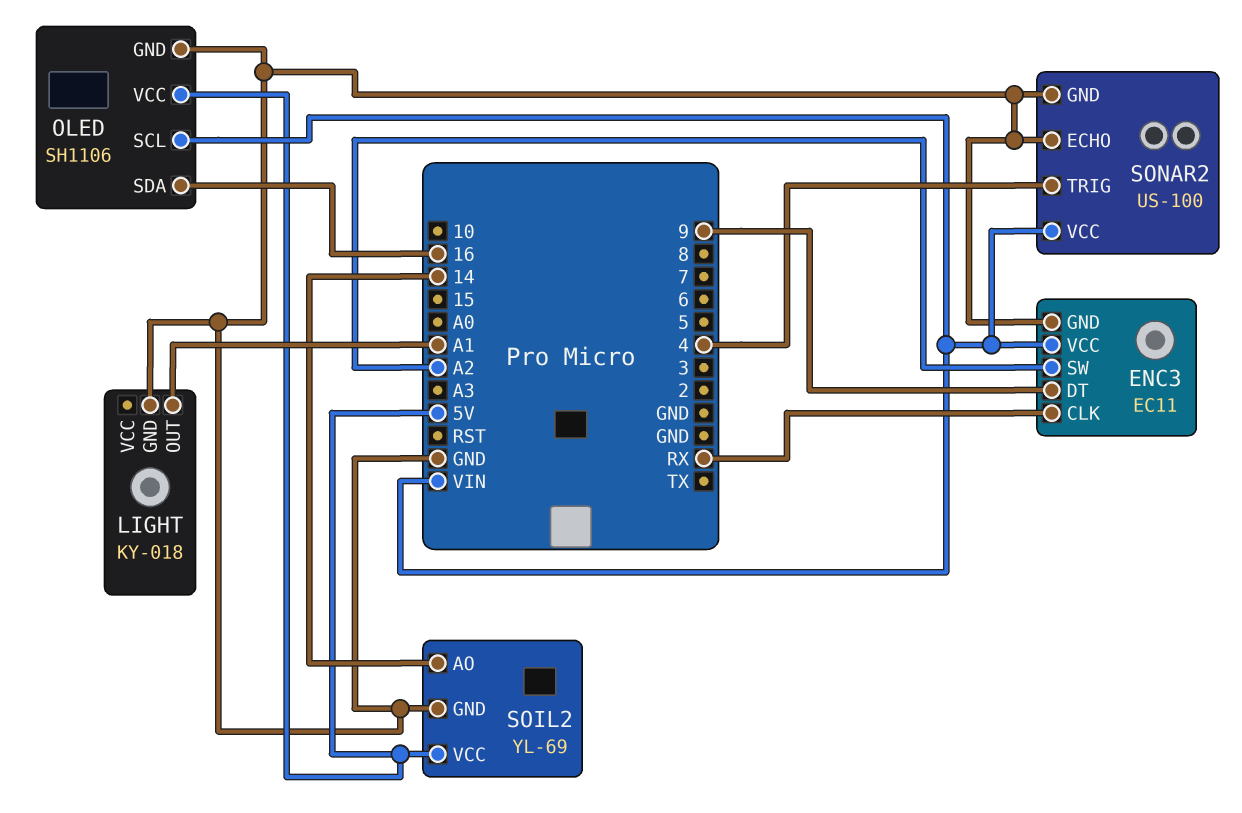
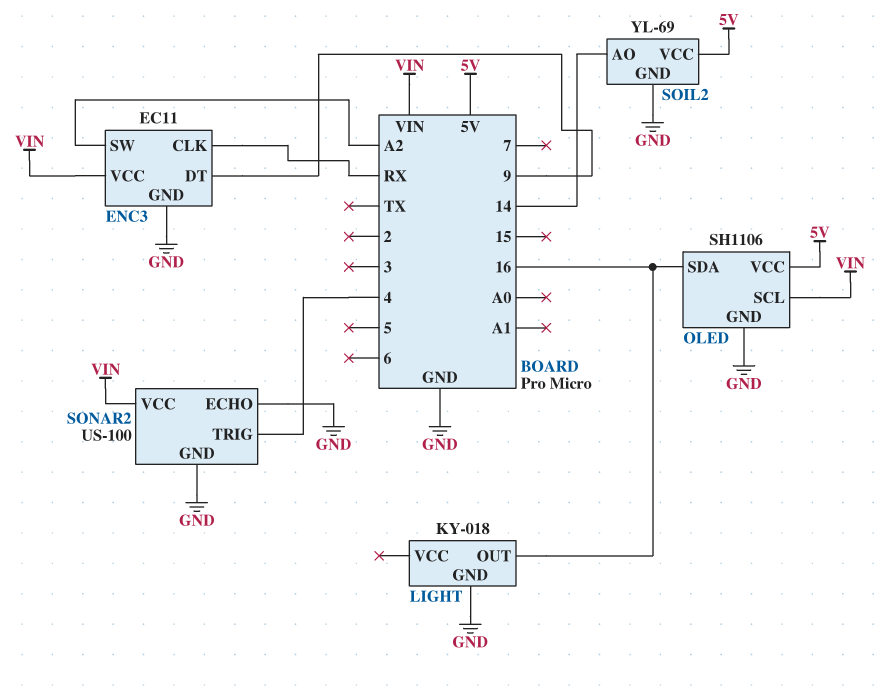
LIGHT pin OUT: A1 -> 16

